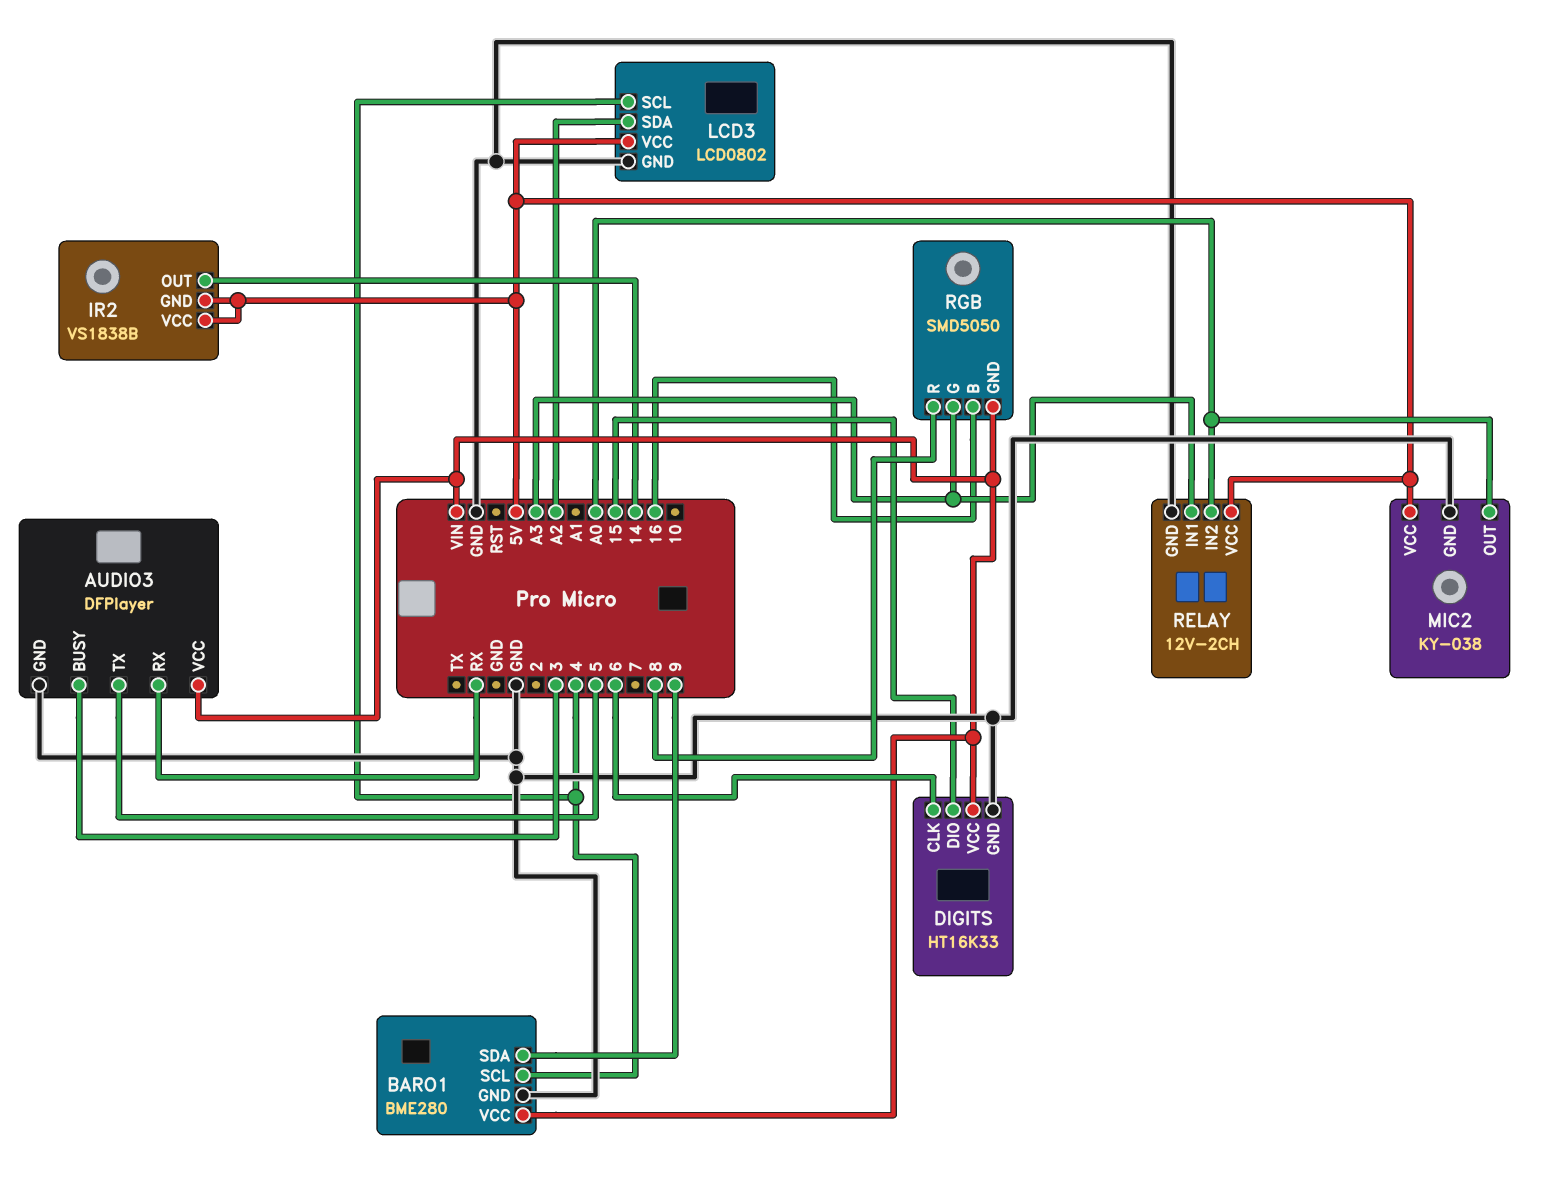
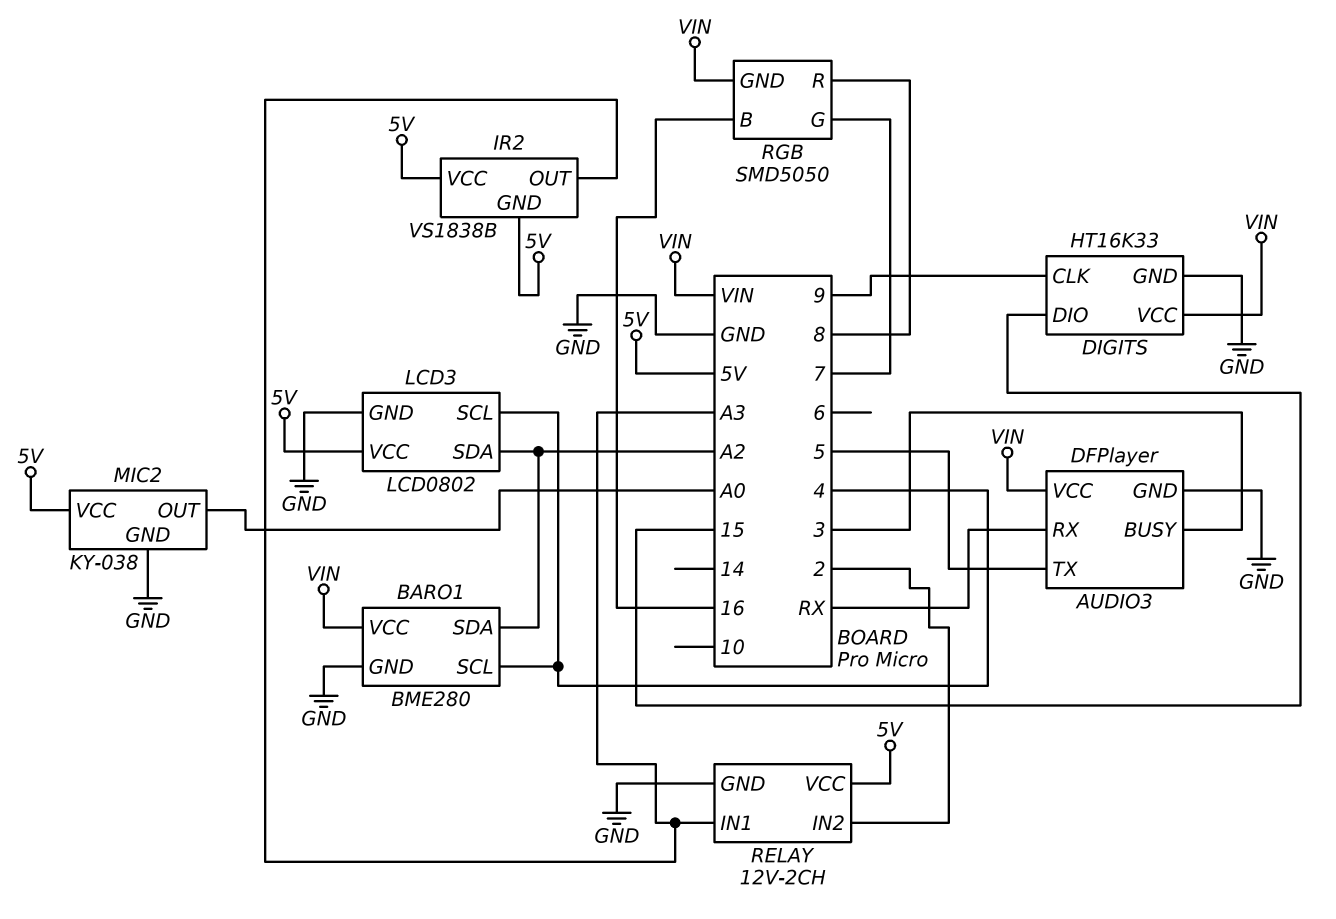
BARO1 pin SDA: 9 -> A2
DIGITS pin CLK: 6 -> 9
IR2 pin OUT: 14 -> A3
RELAY pin IN2: A0 -> 2
RGB pin G: A3 -> 7

